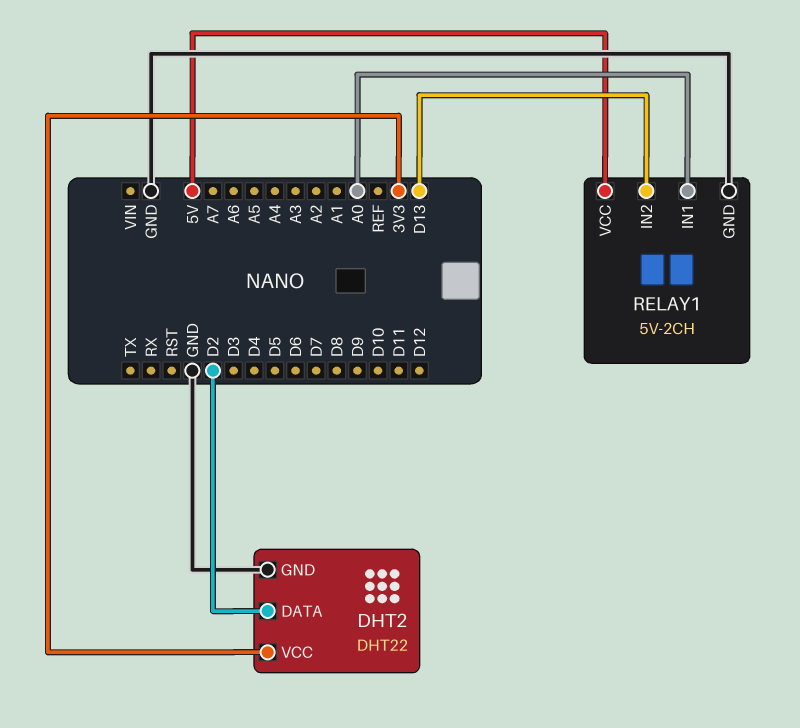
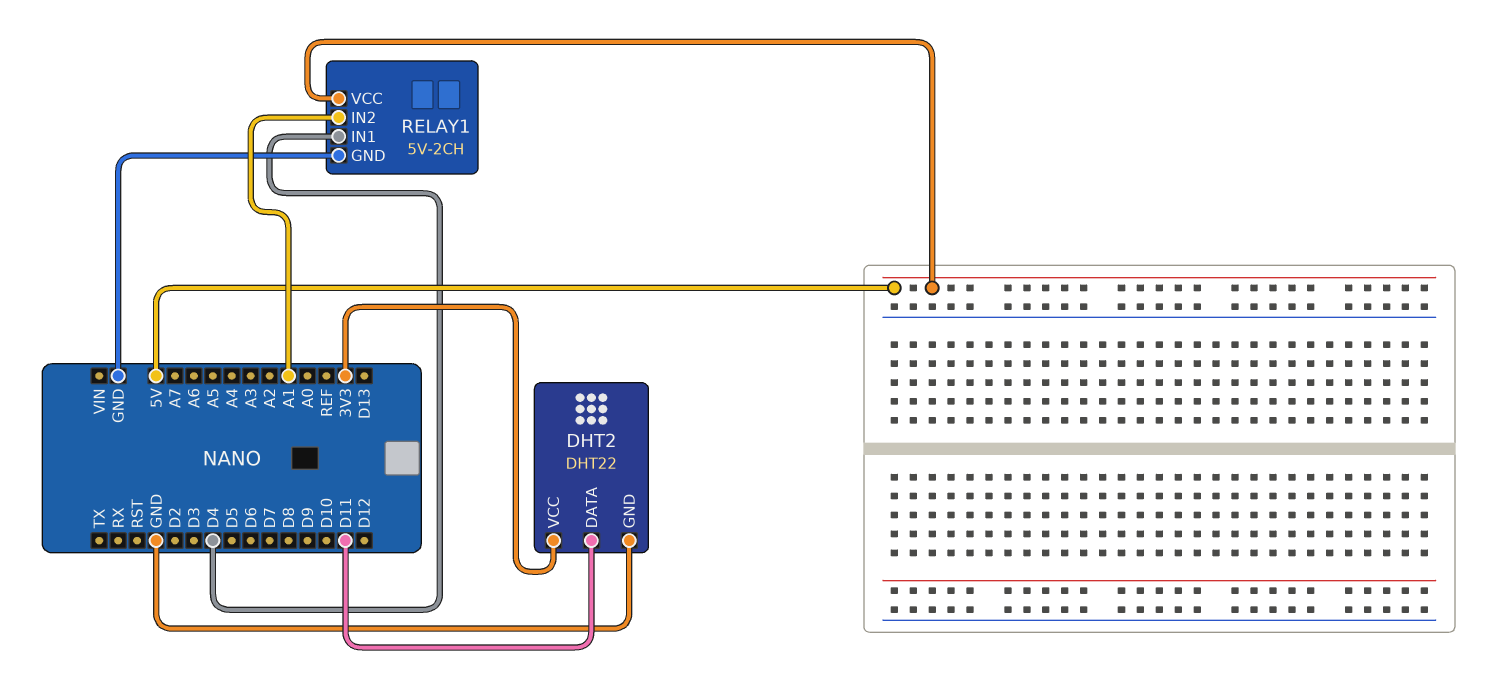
DHT2 pin DATA: D2 -> D11
RELAY1 pin IN1: A0 -> D4
RELAY1 pin IN2: D13 -> A1

